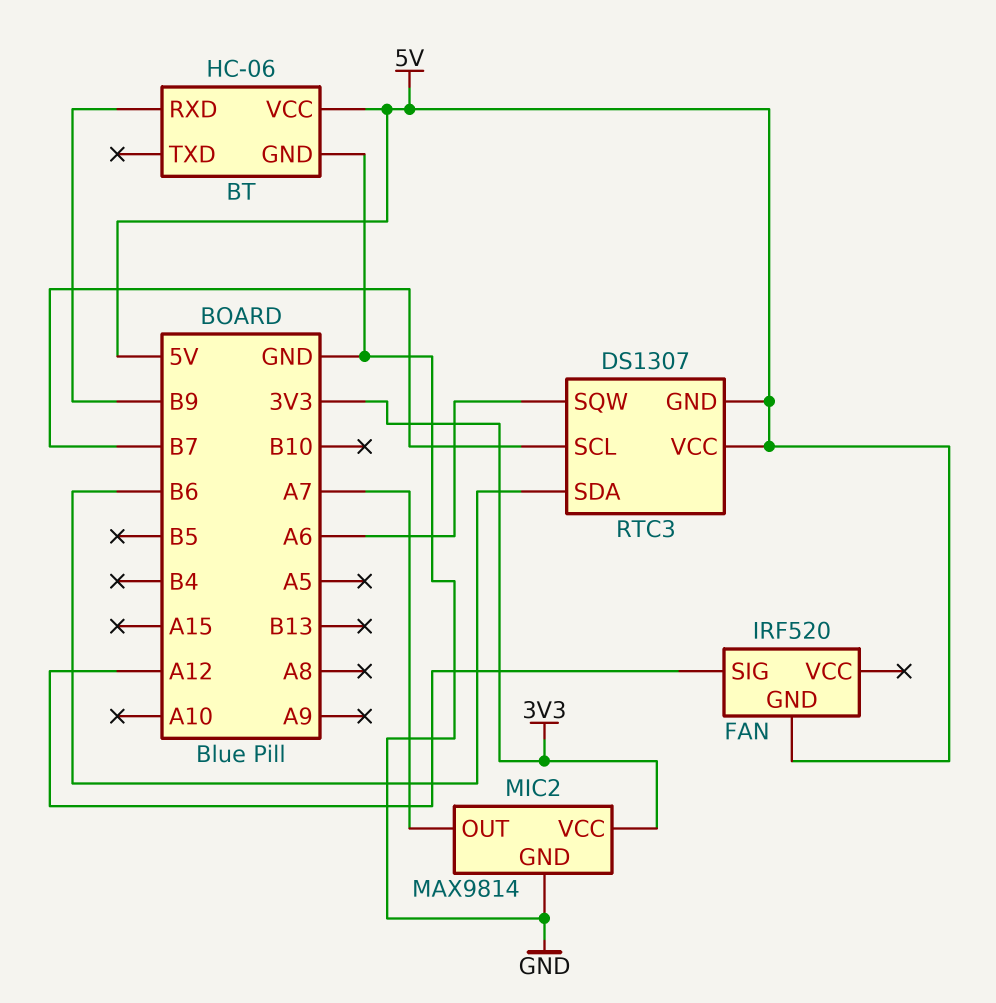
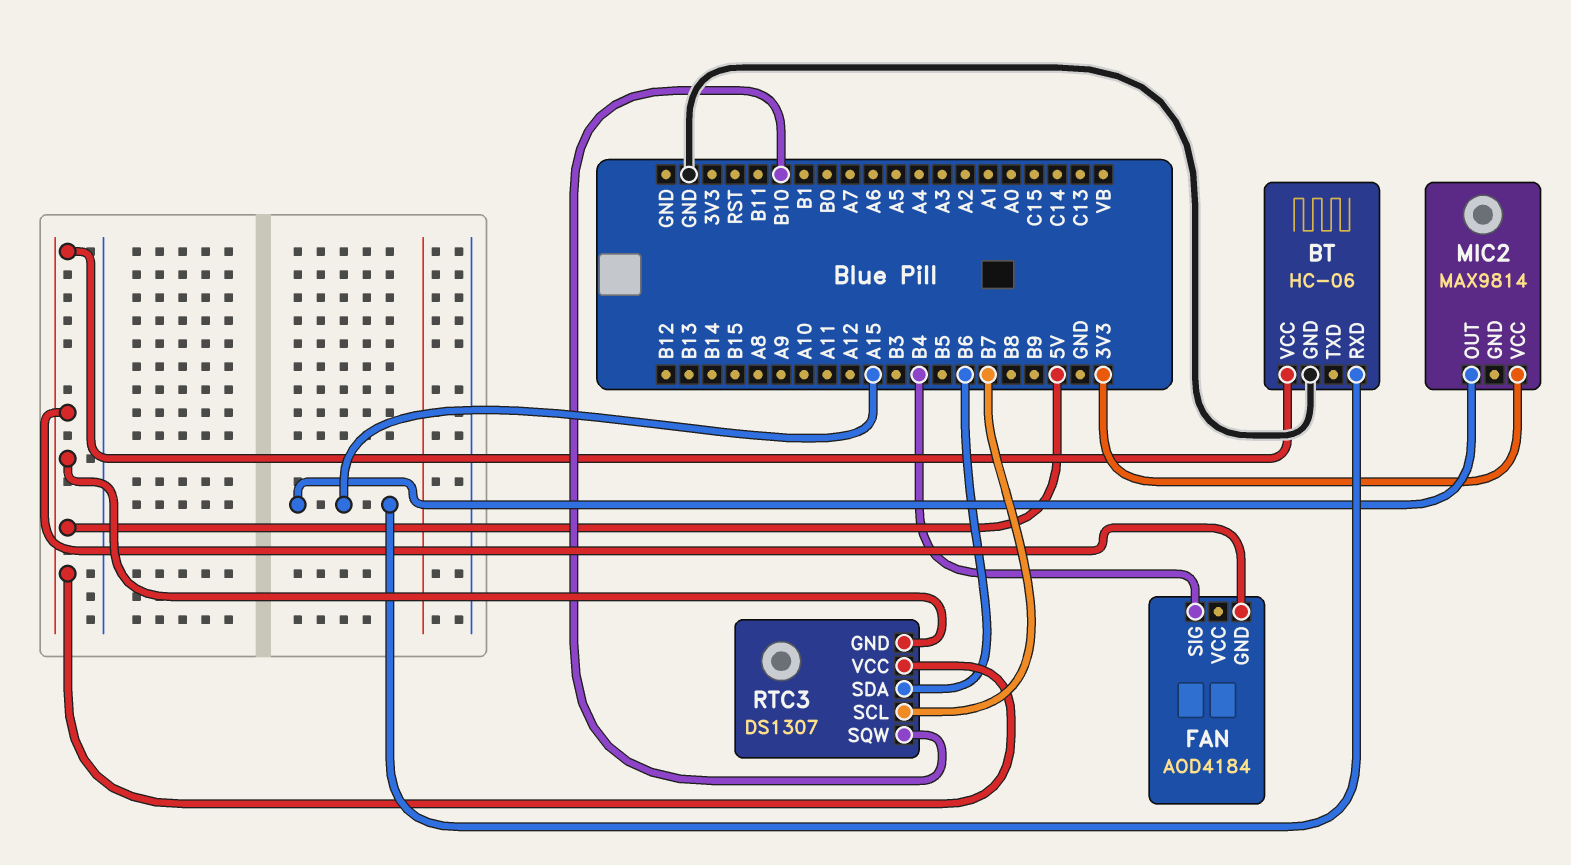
BT pin RXD: B9 -> A15
FAN: IRF520 -> AOD4184
FAN pin SIG: A12 -> B4
MIC2 pin GND: GND -> none
MIC2 pin OUT: A7 -> A15
RTC3 pin SQW: A6 -> B10

